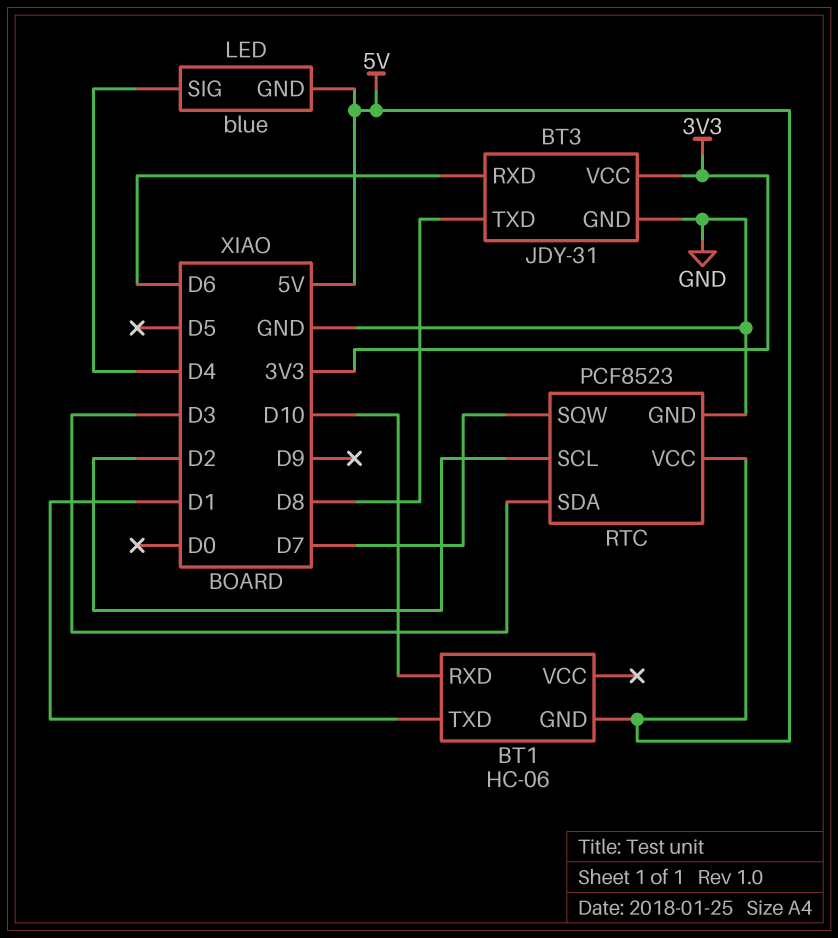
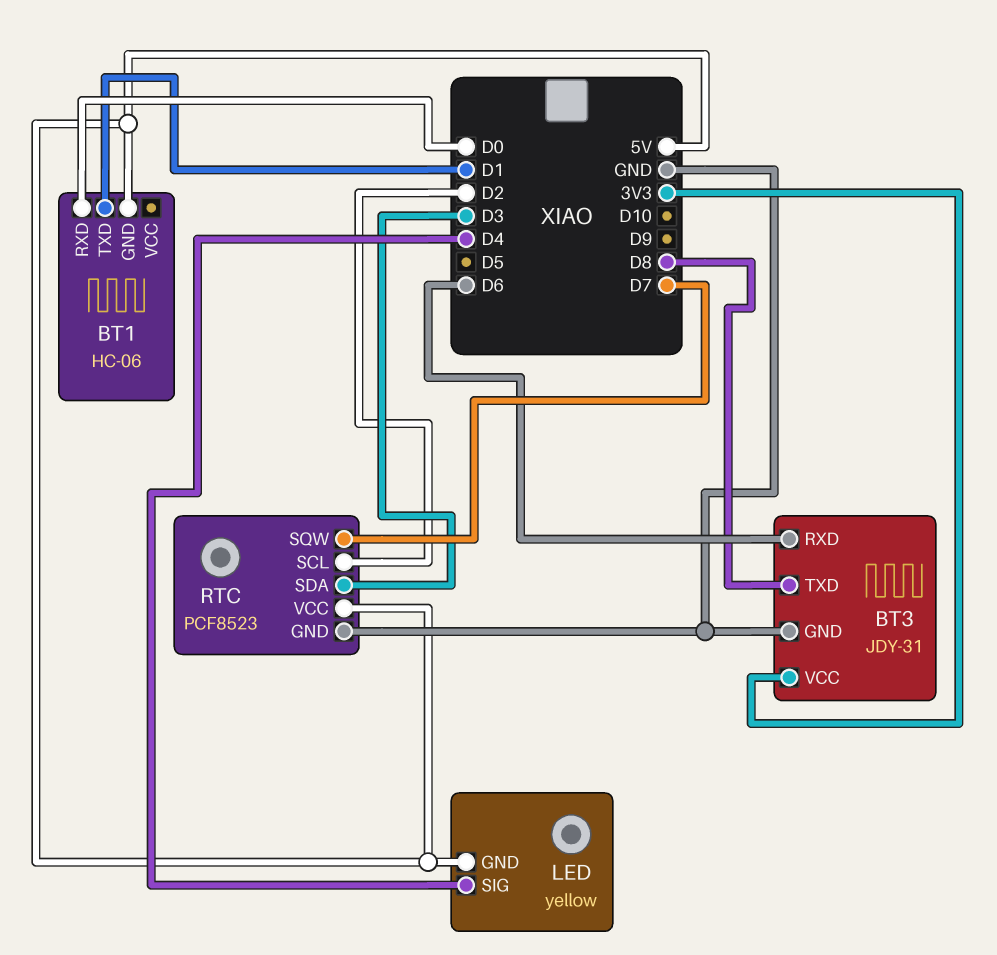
BT1 pin RXD: D10 -> D0
LED: blue -> yellow

